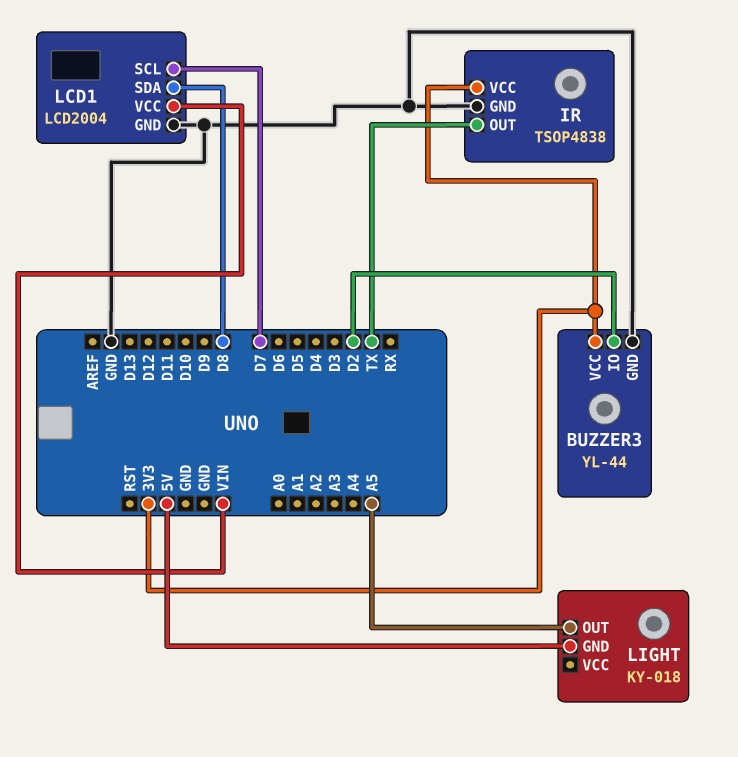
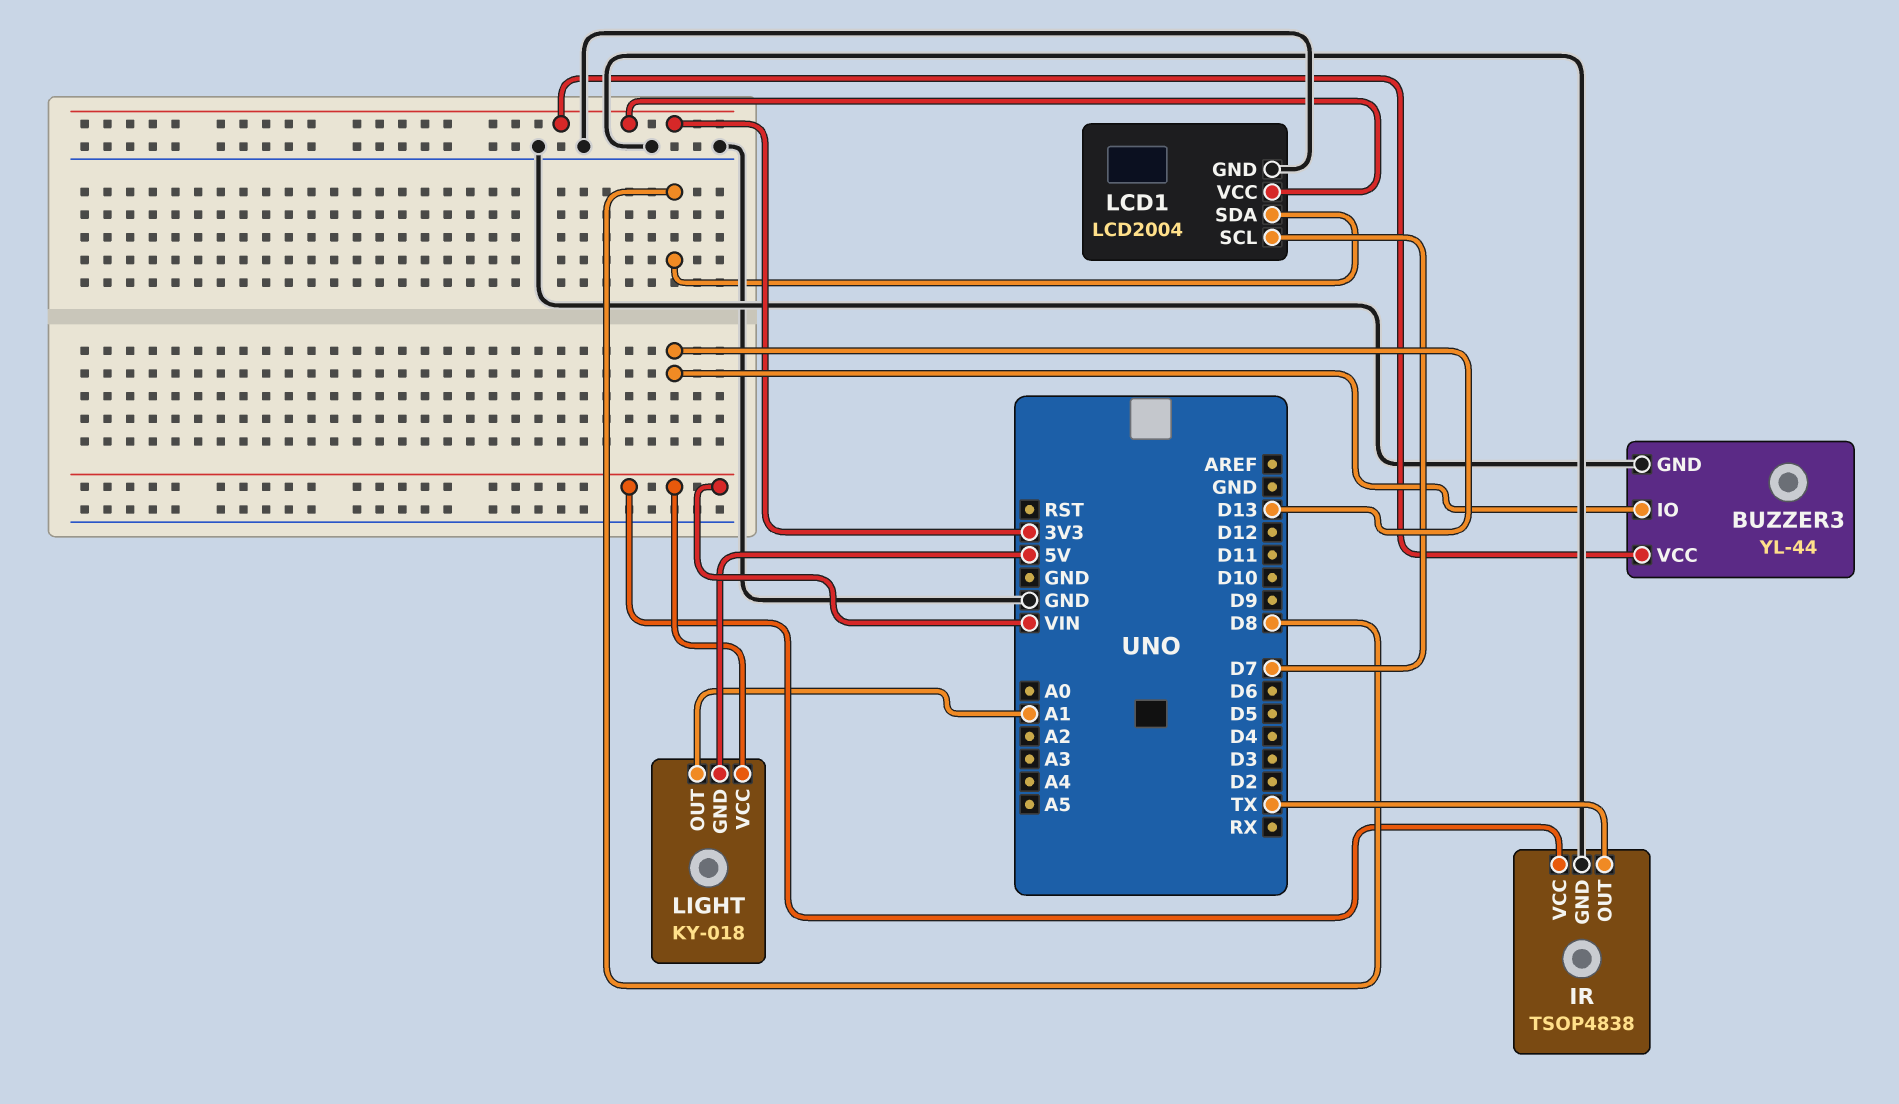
BUZZER3 pin IO: D2 -> D13
IR pin VCC: 3V3 -> VIN
LCD1 pin VCC: VIN -> 3V3
LIGHT pin OUT: A5 -> A1
LIGHT pin VCC: none -> VIN

